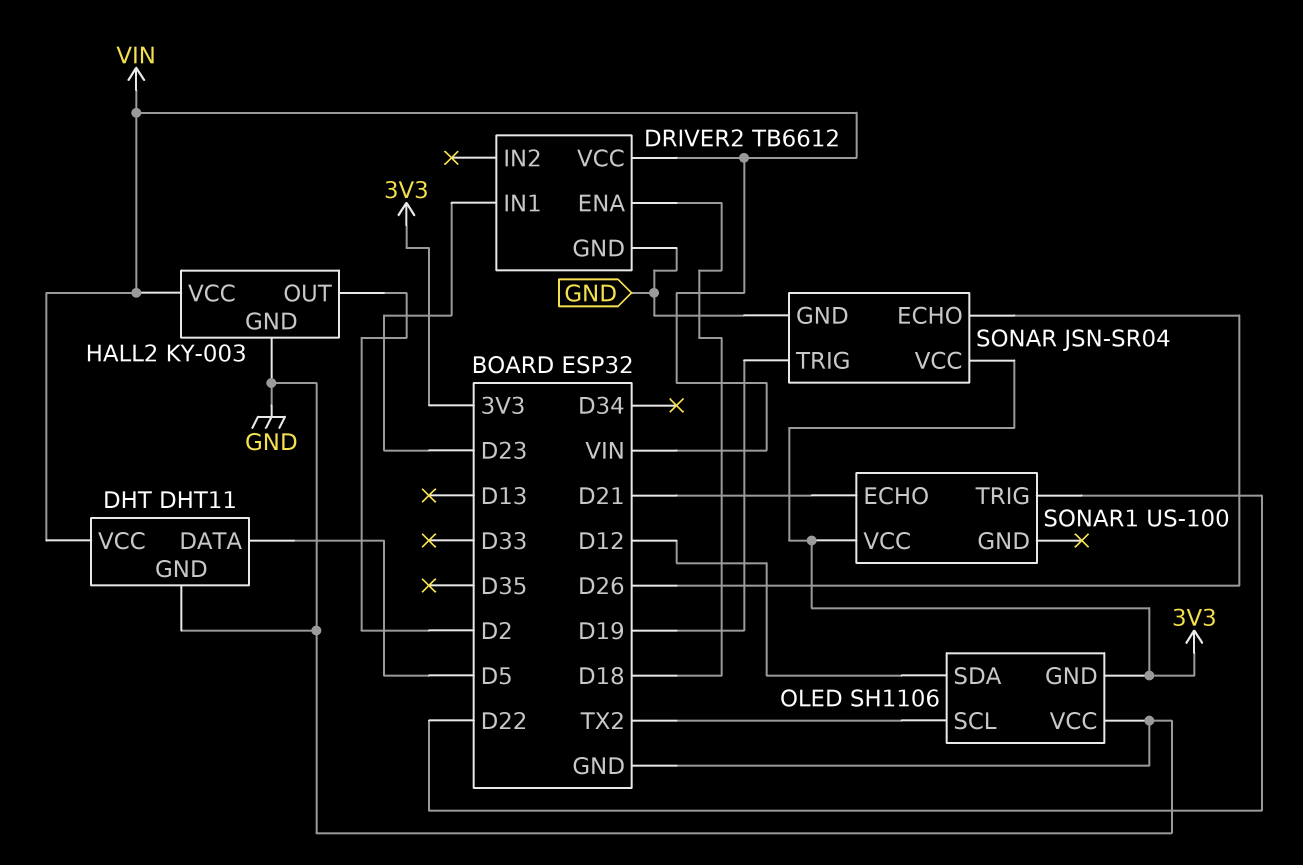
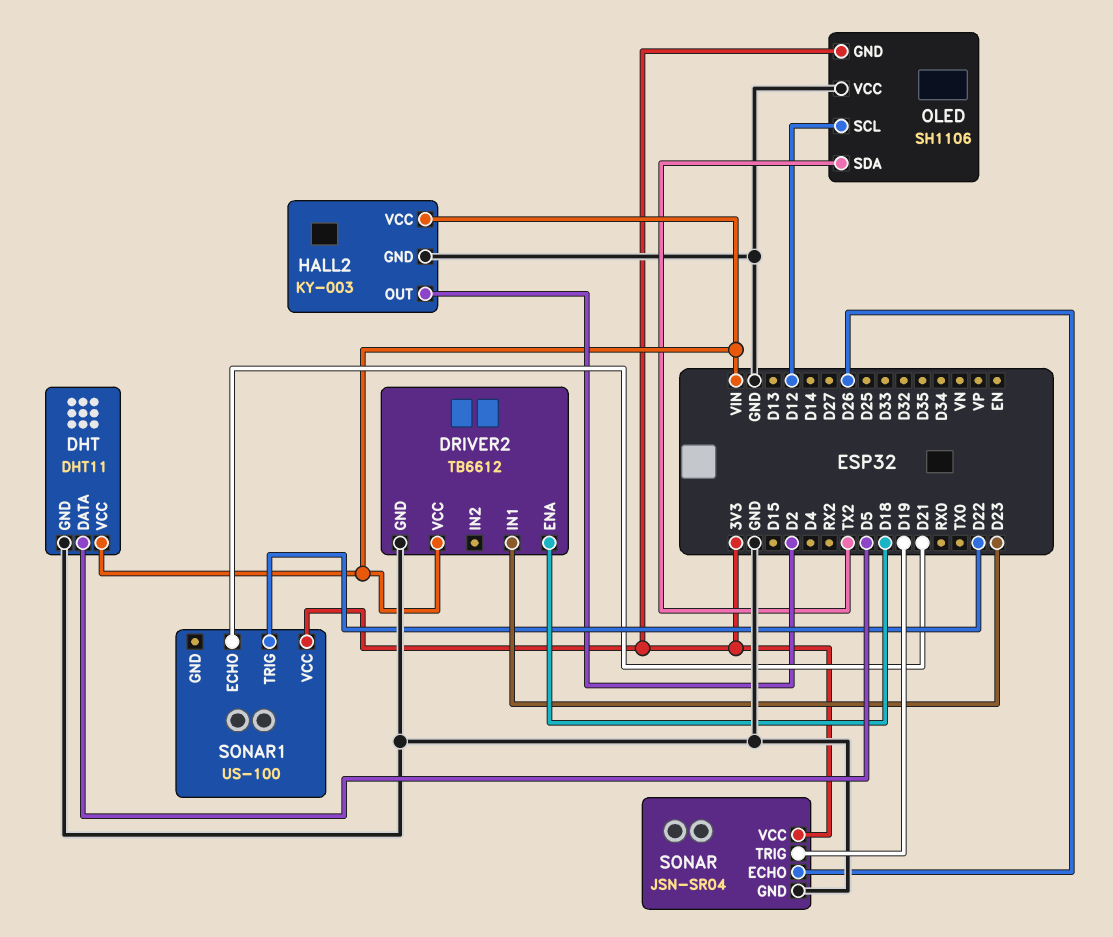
OLED pin SCL: TX2 -> D12
OLED pin SDA: D12 -> TX2

